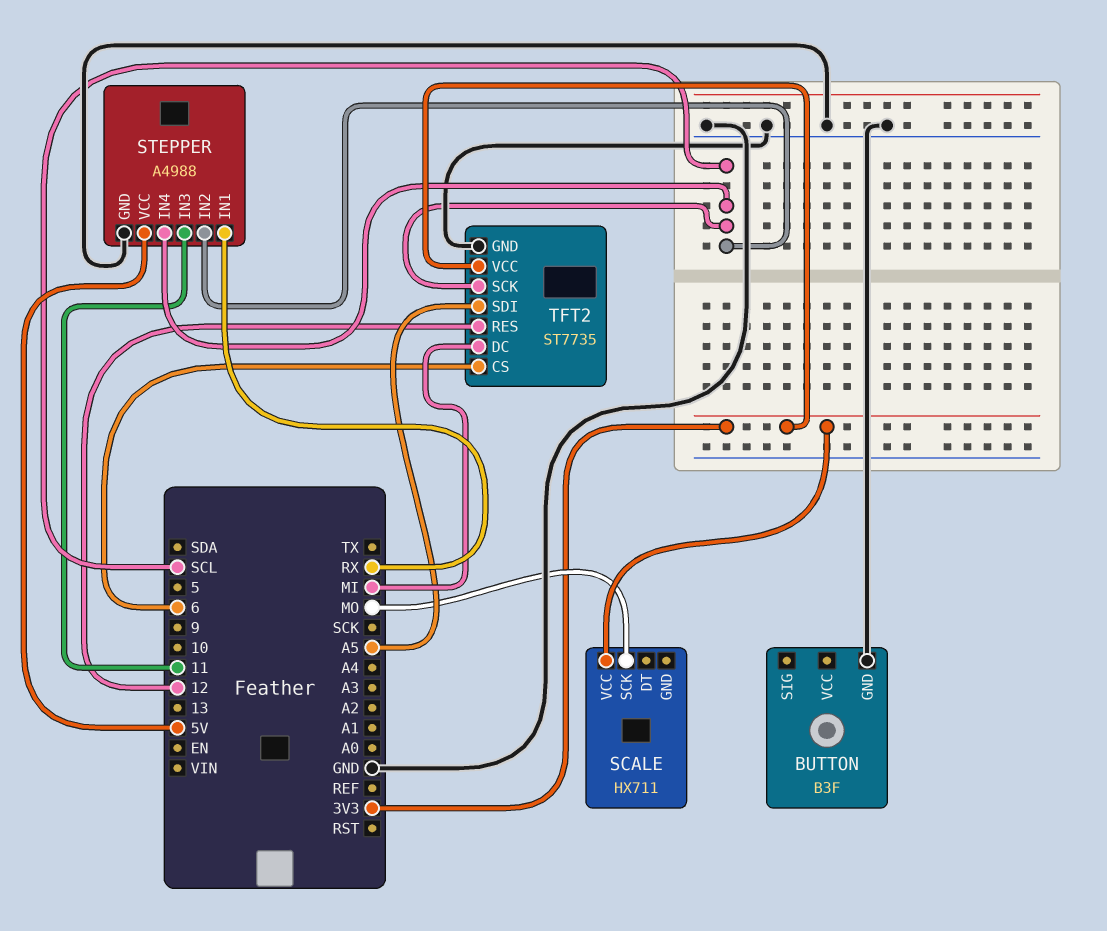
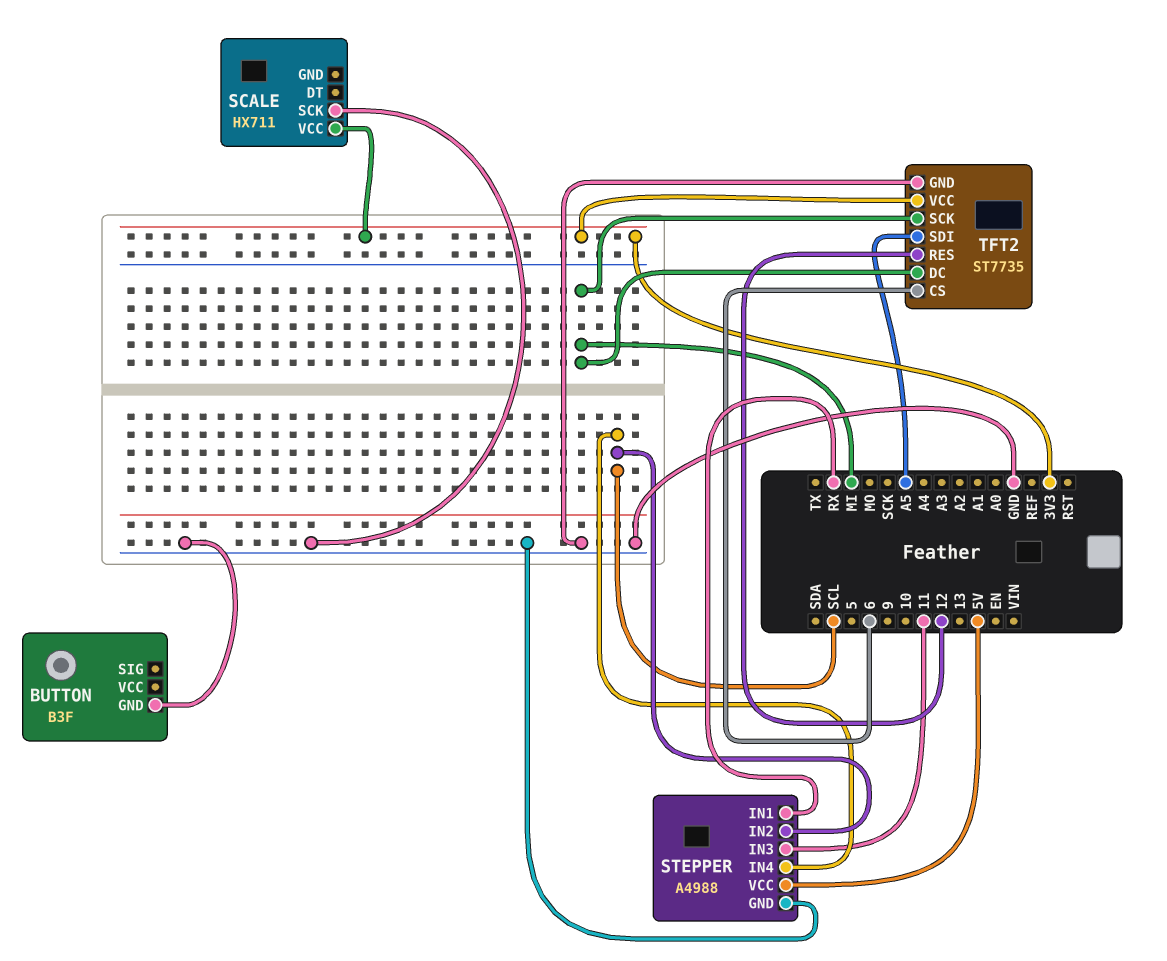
SCALE pin SCK: MO -> GND
TFT2 pin SCK: SCL -> MI

